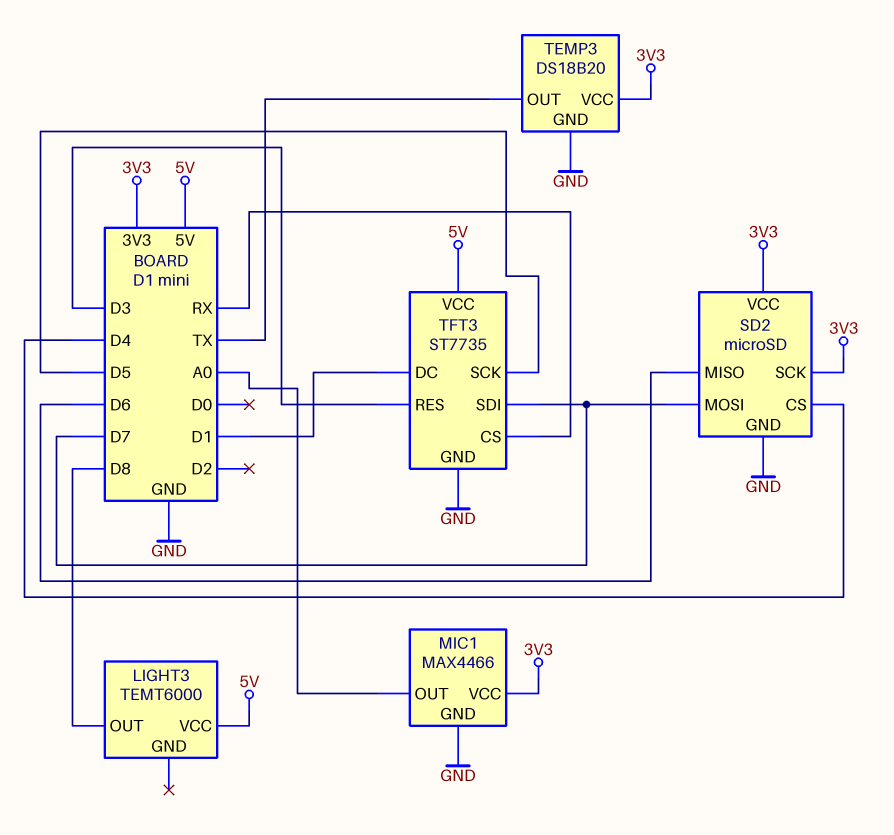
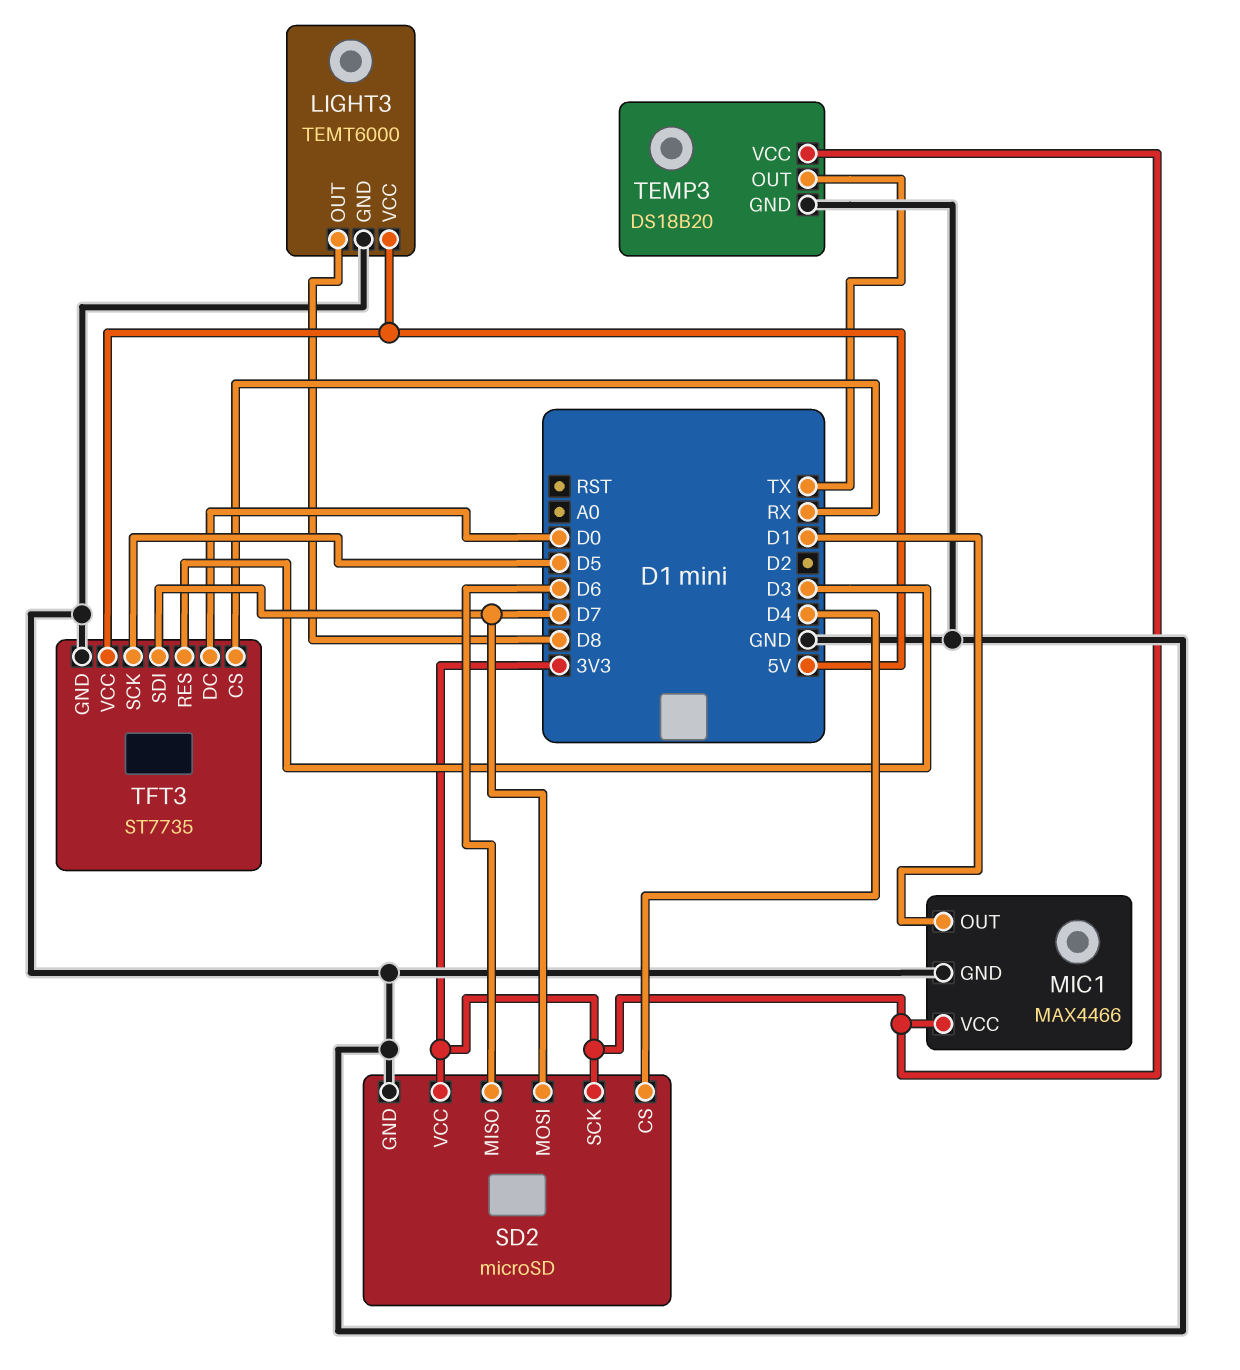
LIGHT3 pin GND: none -> GND
MIC1 pin OUT: A0 -> D1
TFT3 pin DC: D1 -> D0

